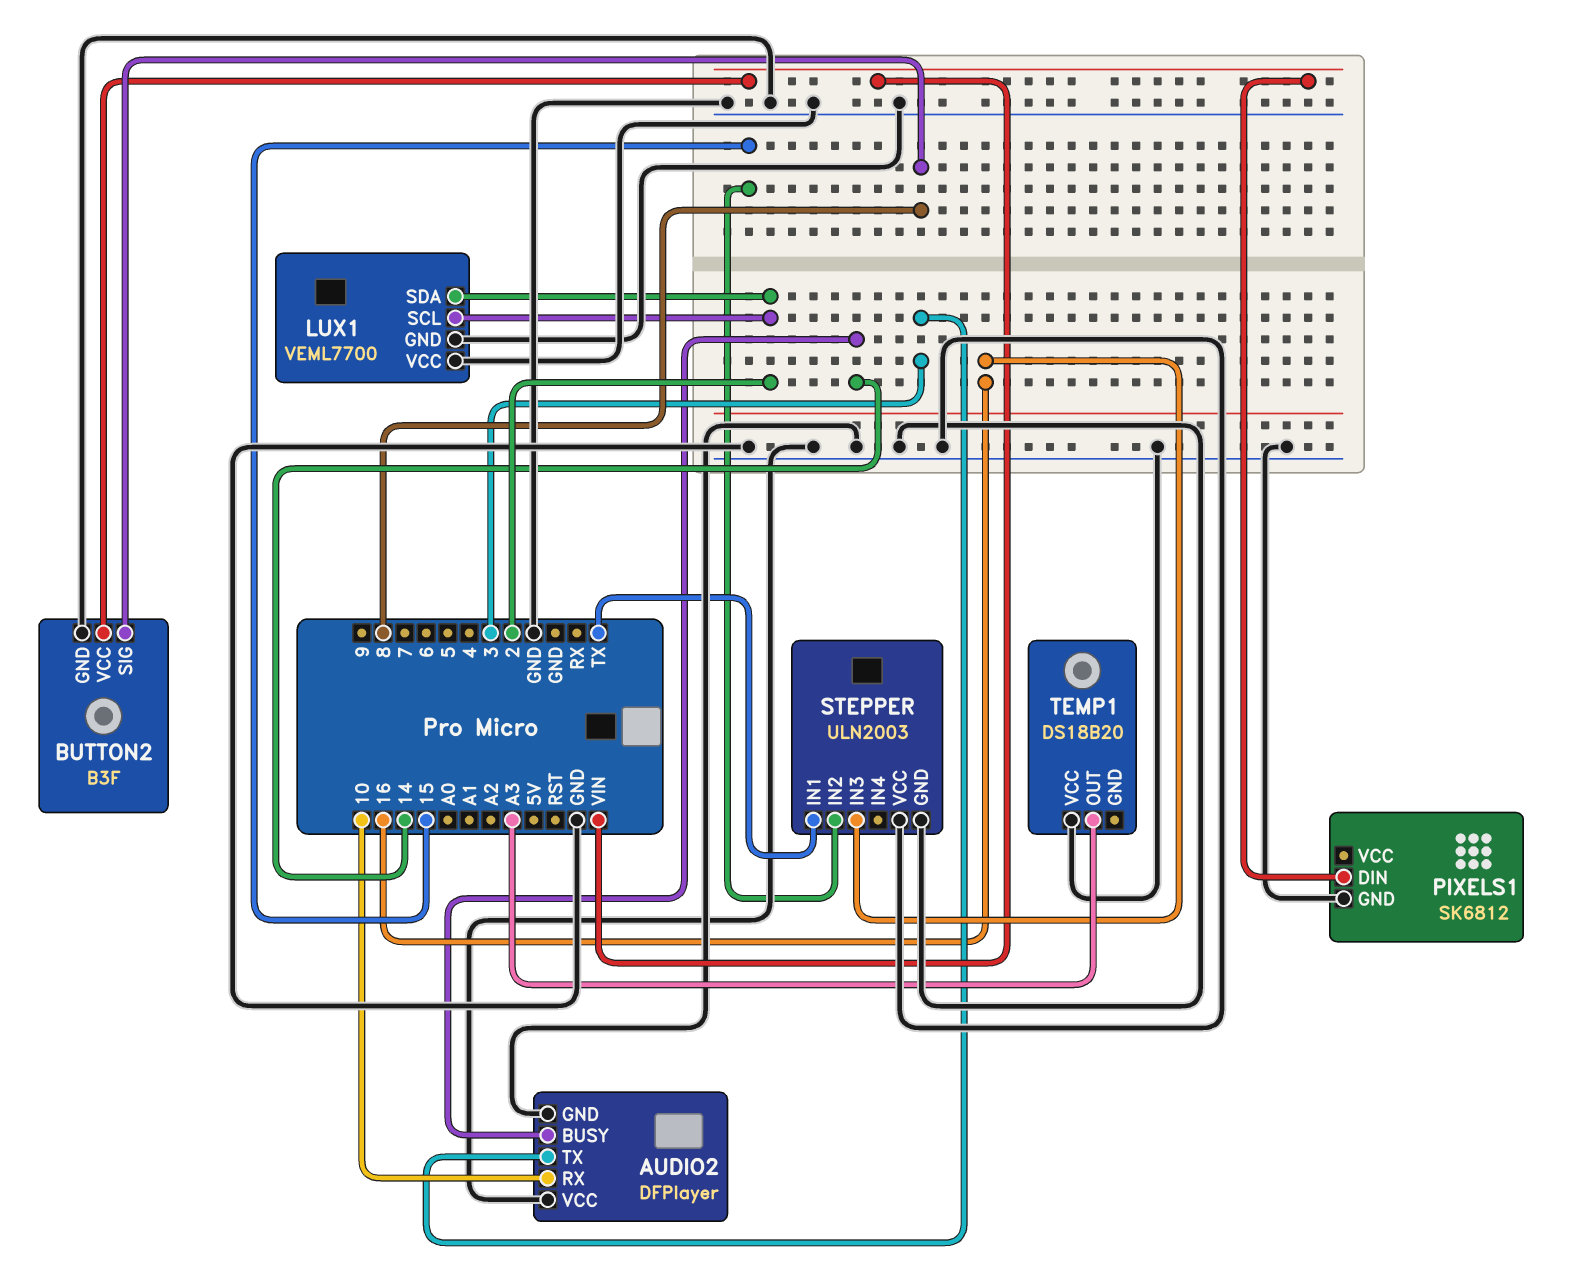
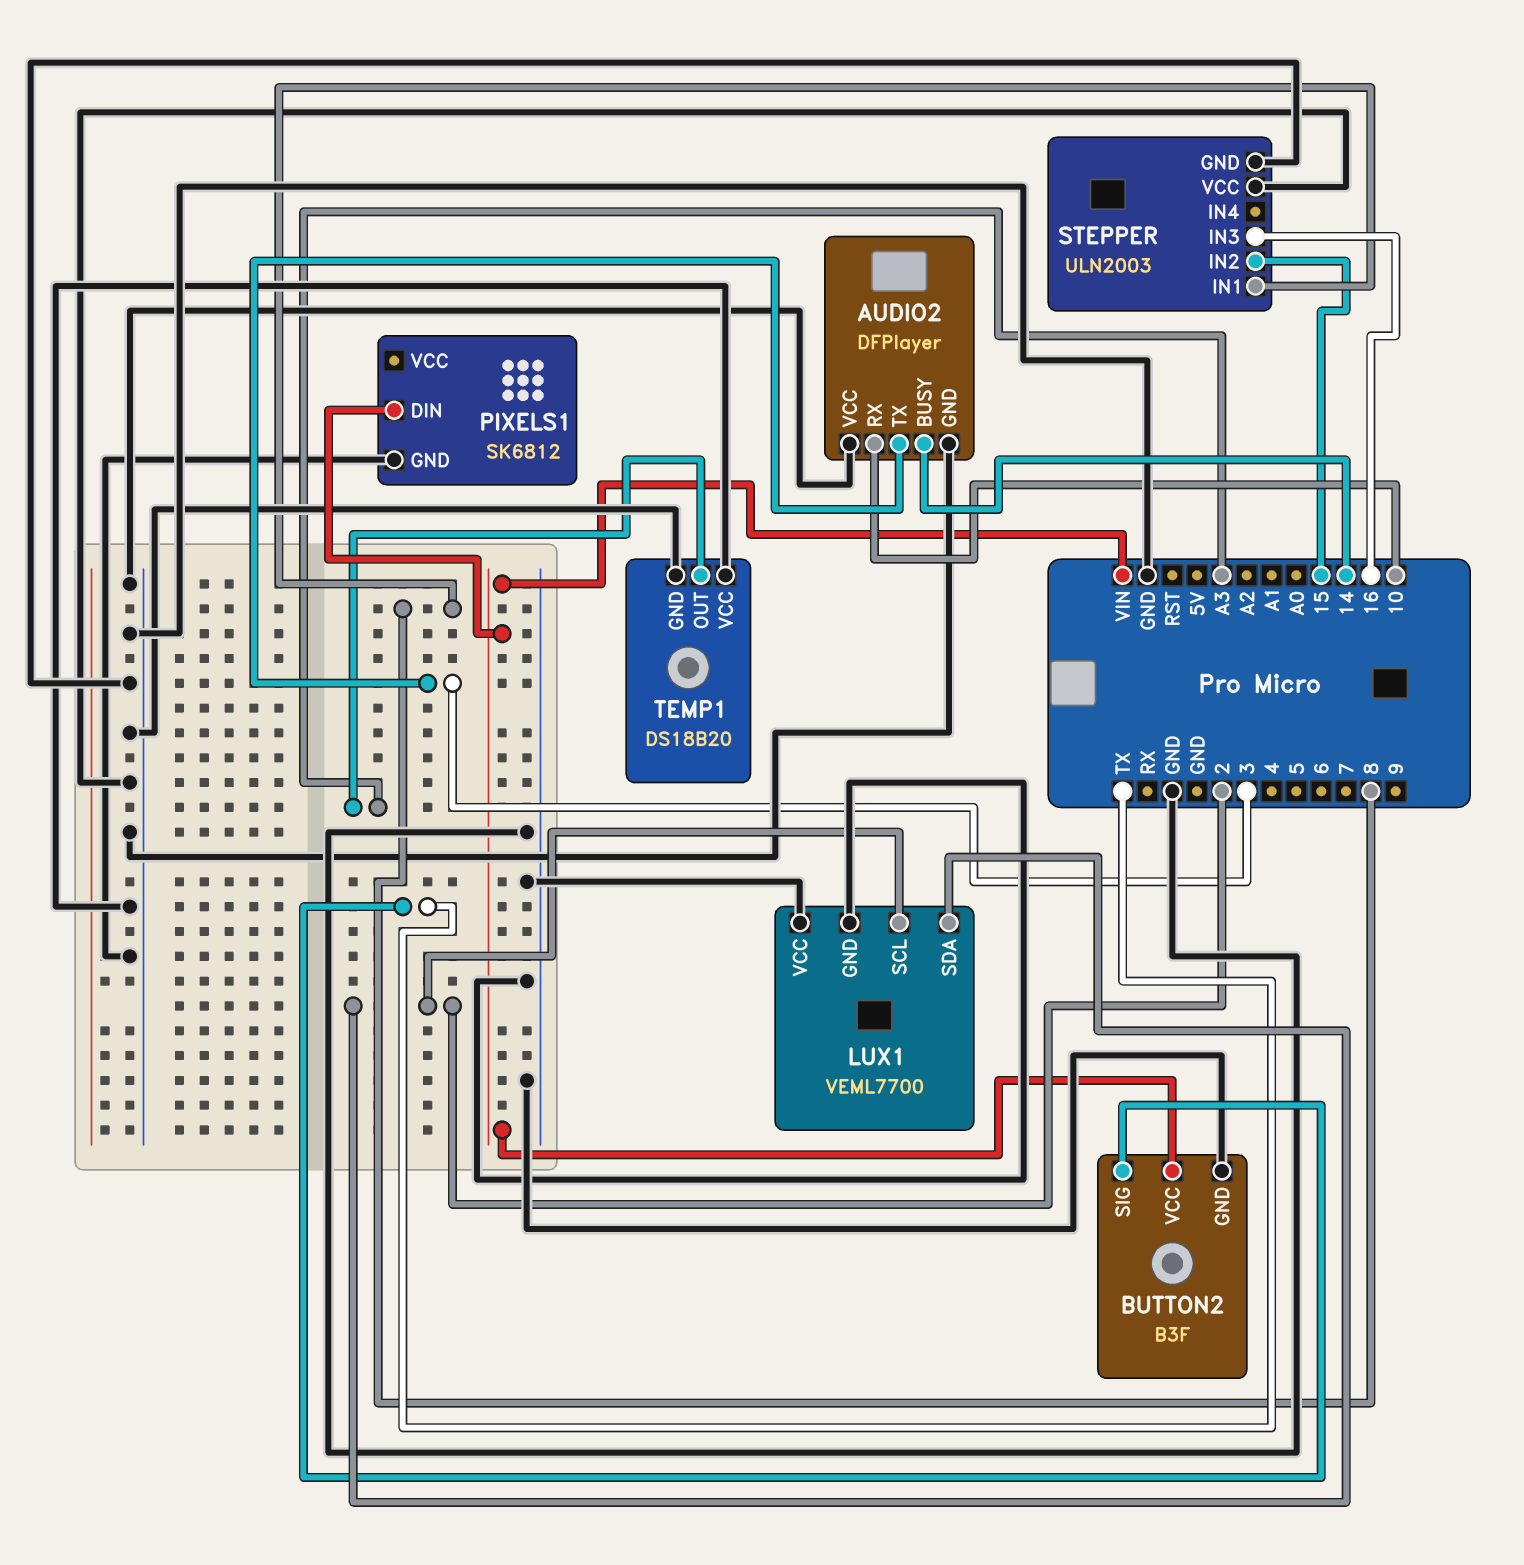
BUTTON2 pin SIG: 8 -> TX
STEPPER pin IN1: TX -> 8
TEMP1 pin GND: none -> GND

